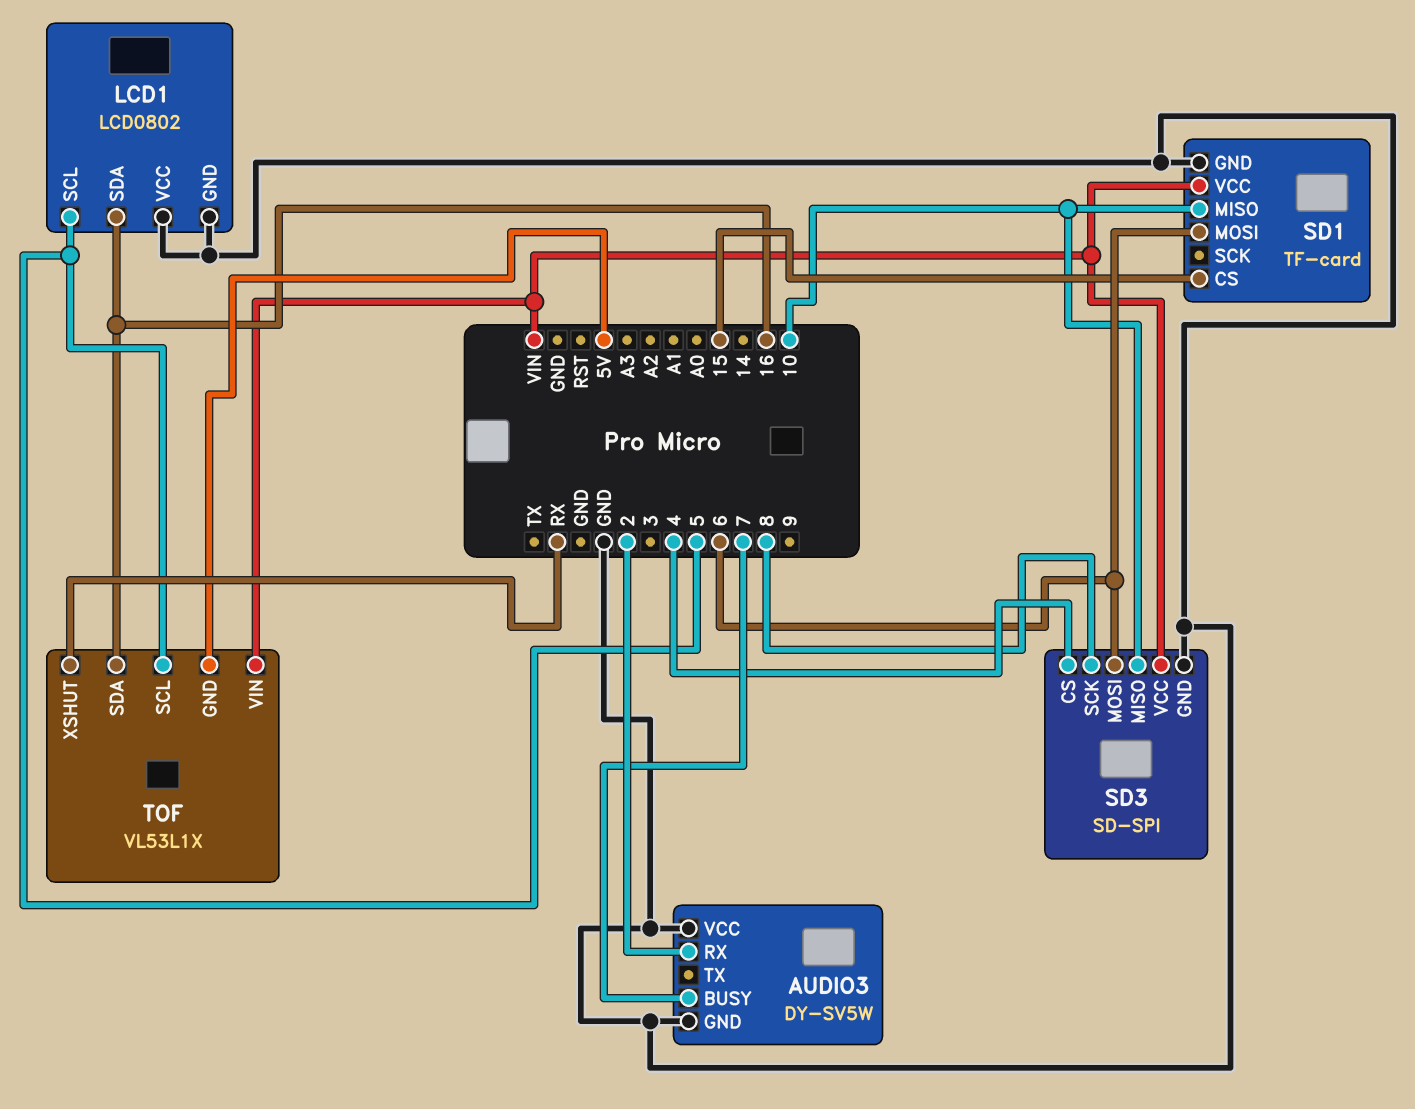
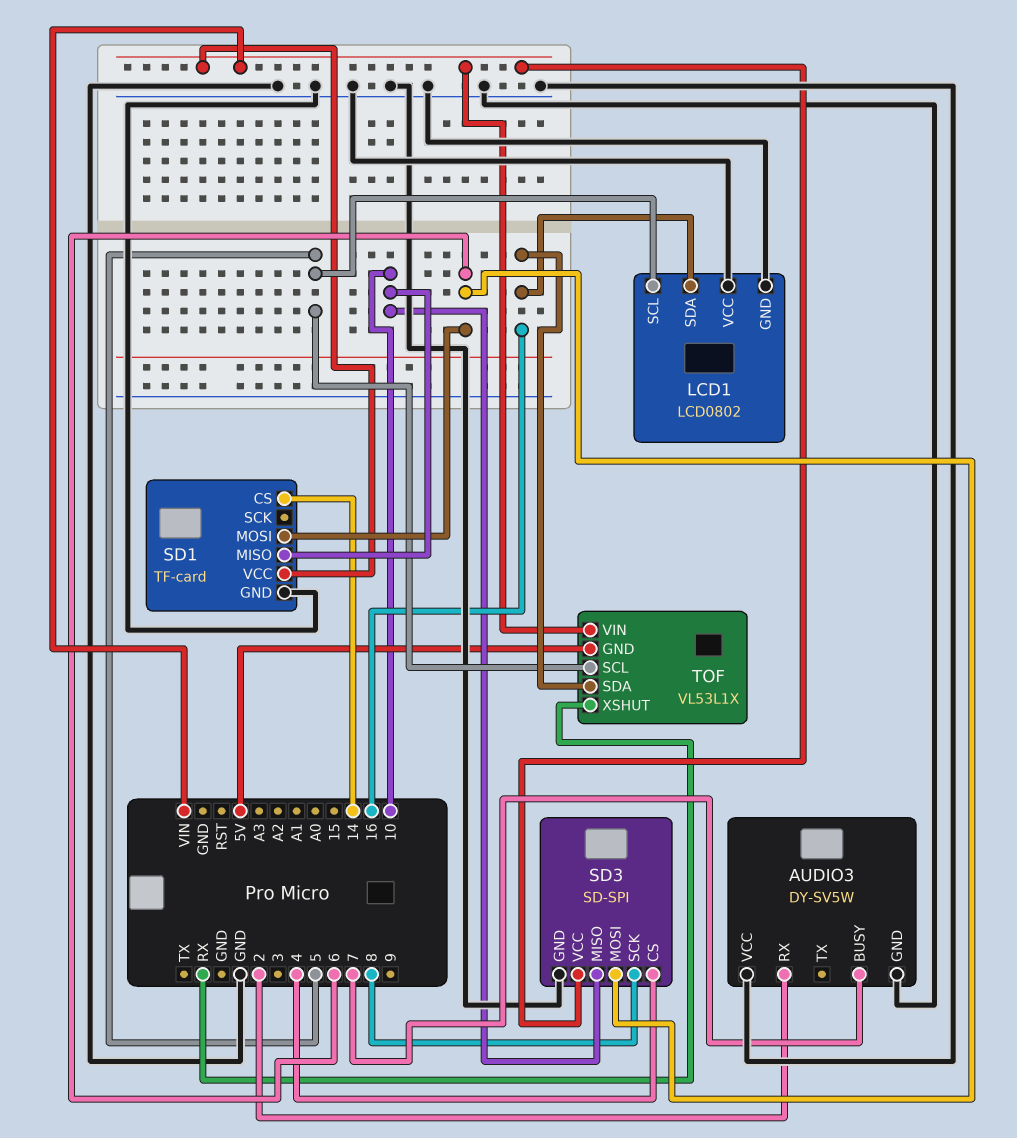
SD1 pin CS: 15 -> 14

